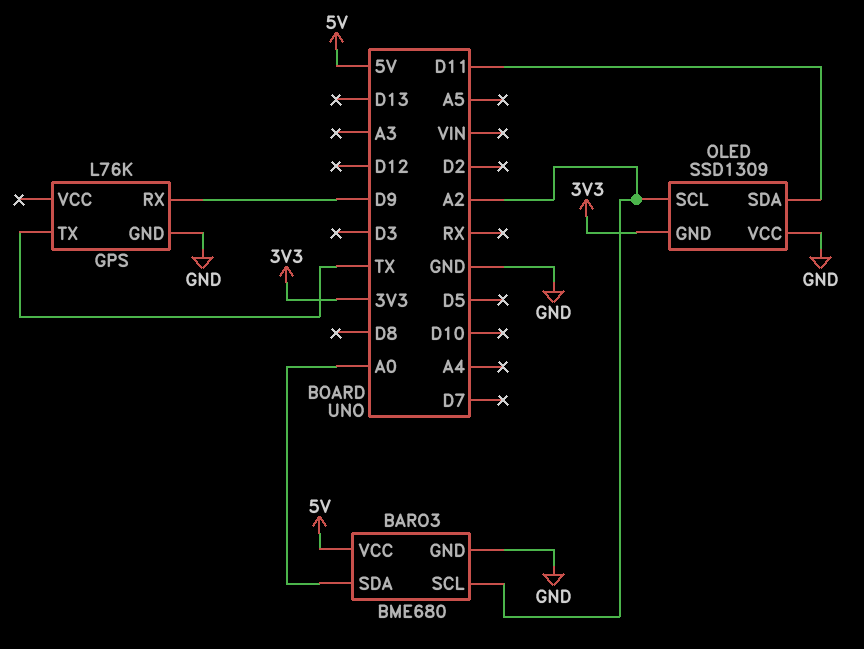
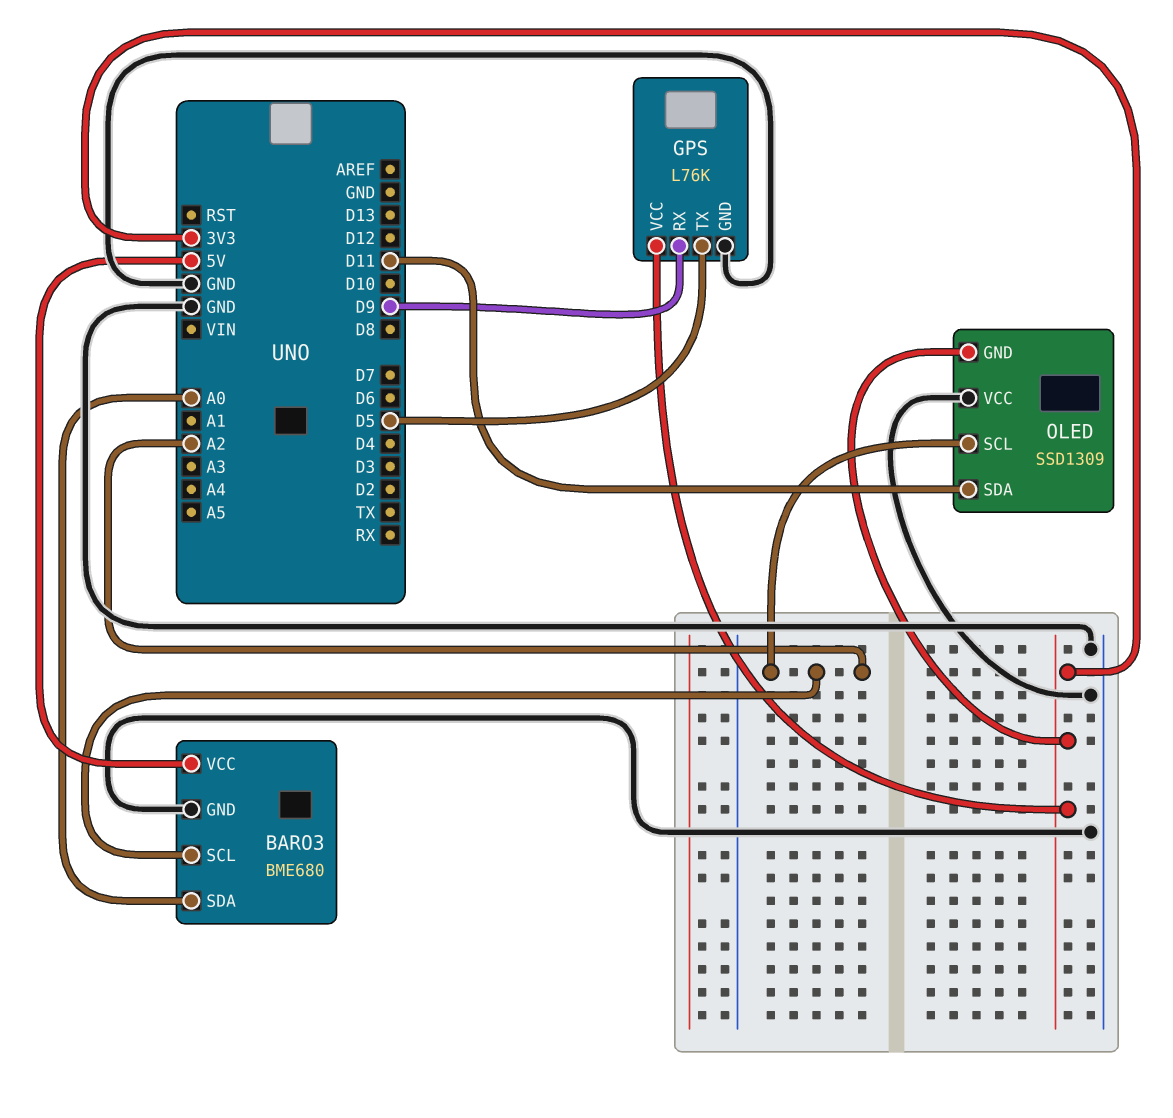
GPS pin TX: TX -> D5
GPS pin VCC: none -> 3V3

